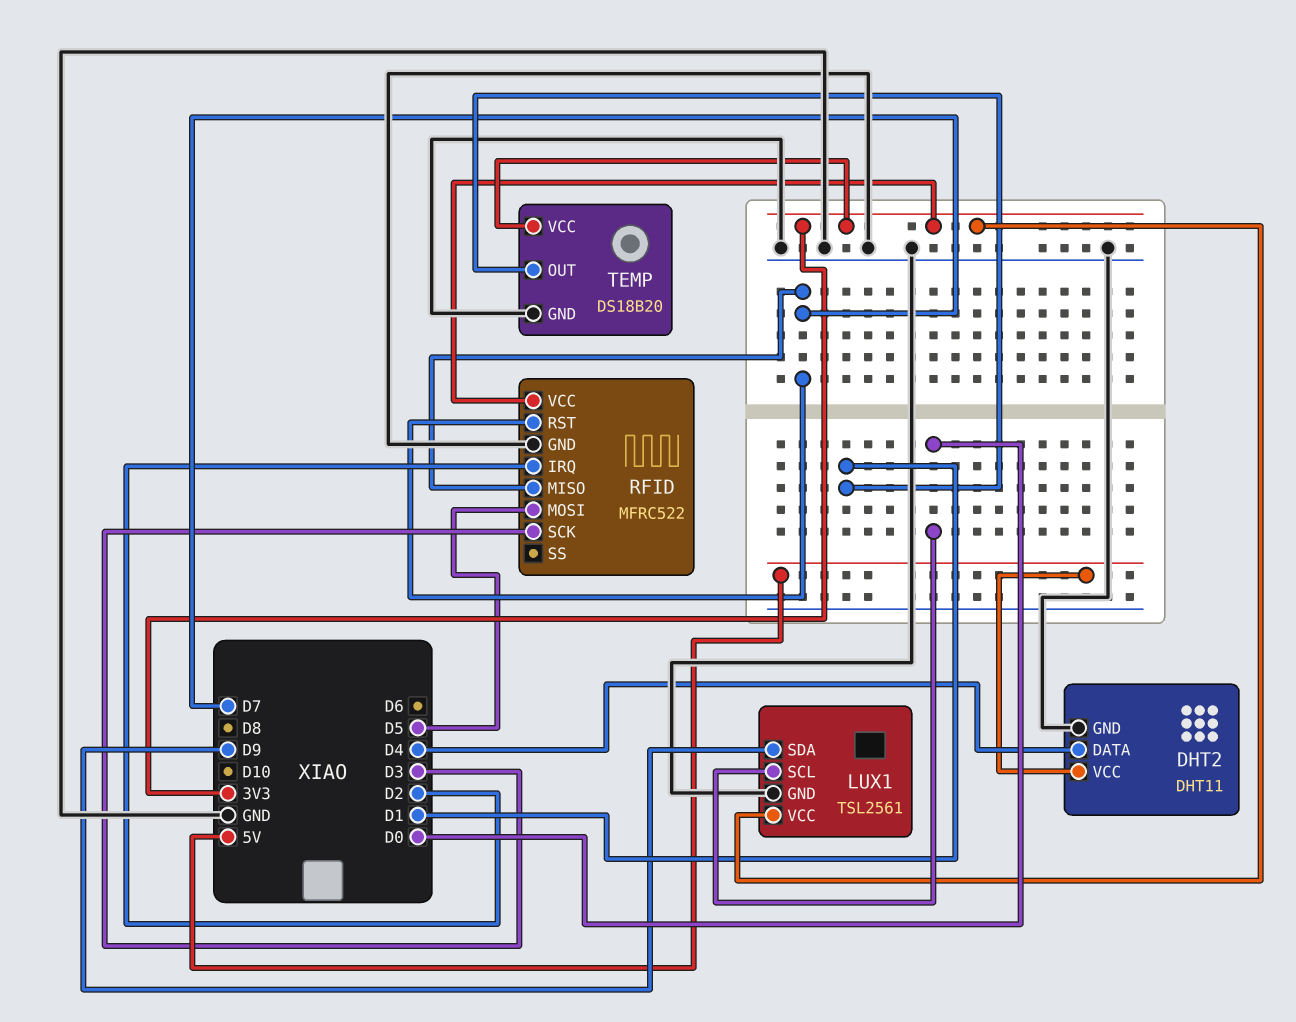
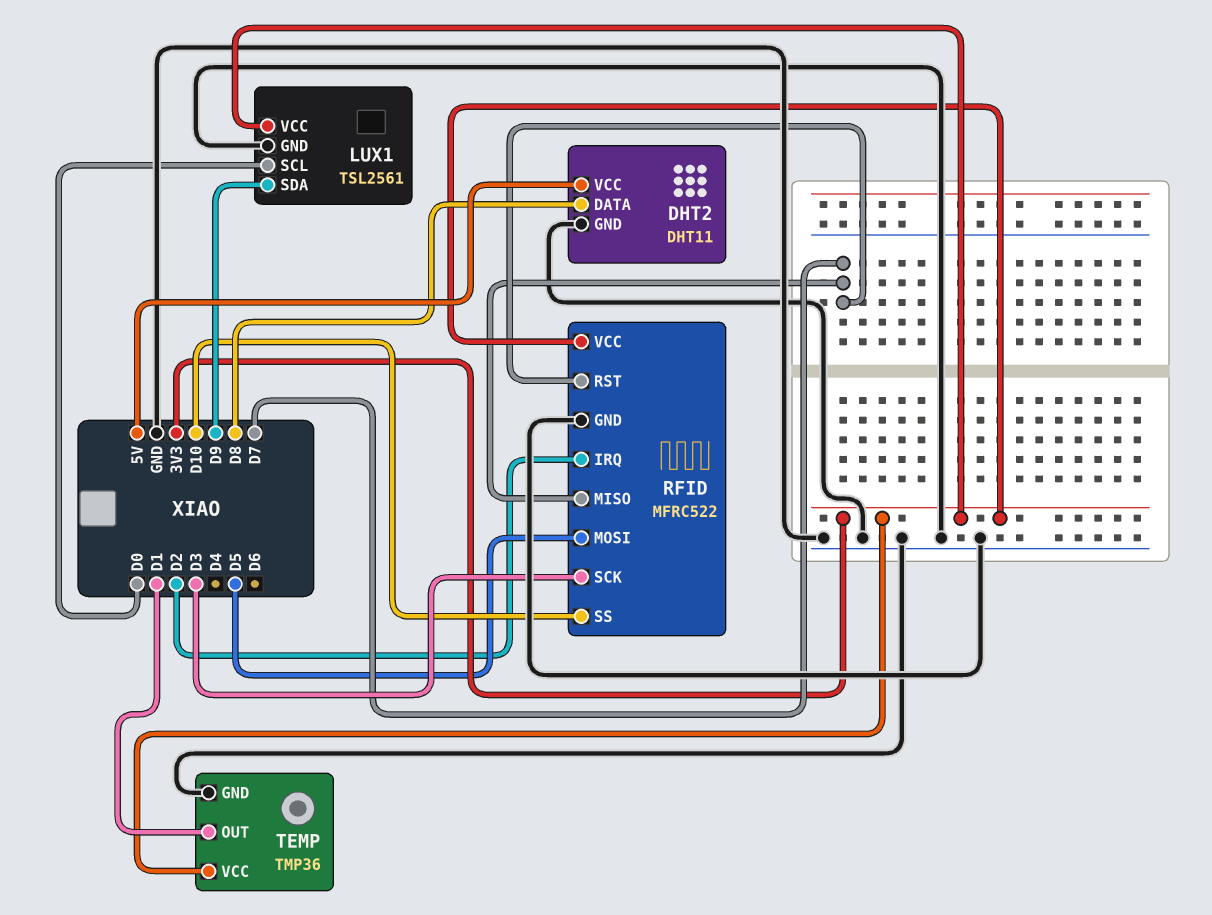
DHT2 pin DATA: D4 -> D8
RFID pin SS: none -> D10
TEMP: DS18B20 -> TMP36

